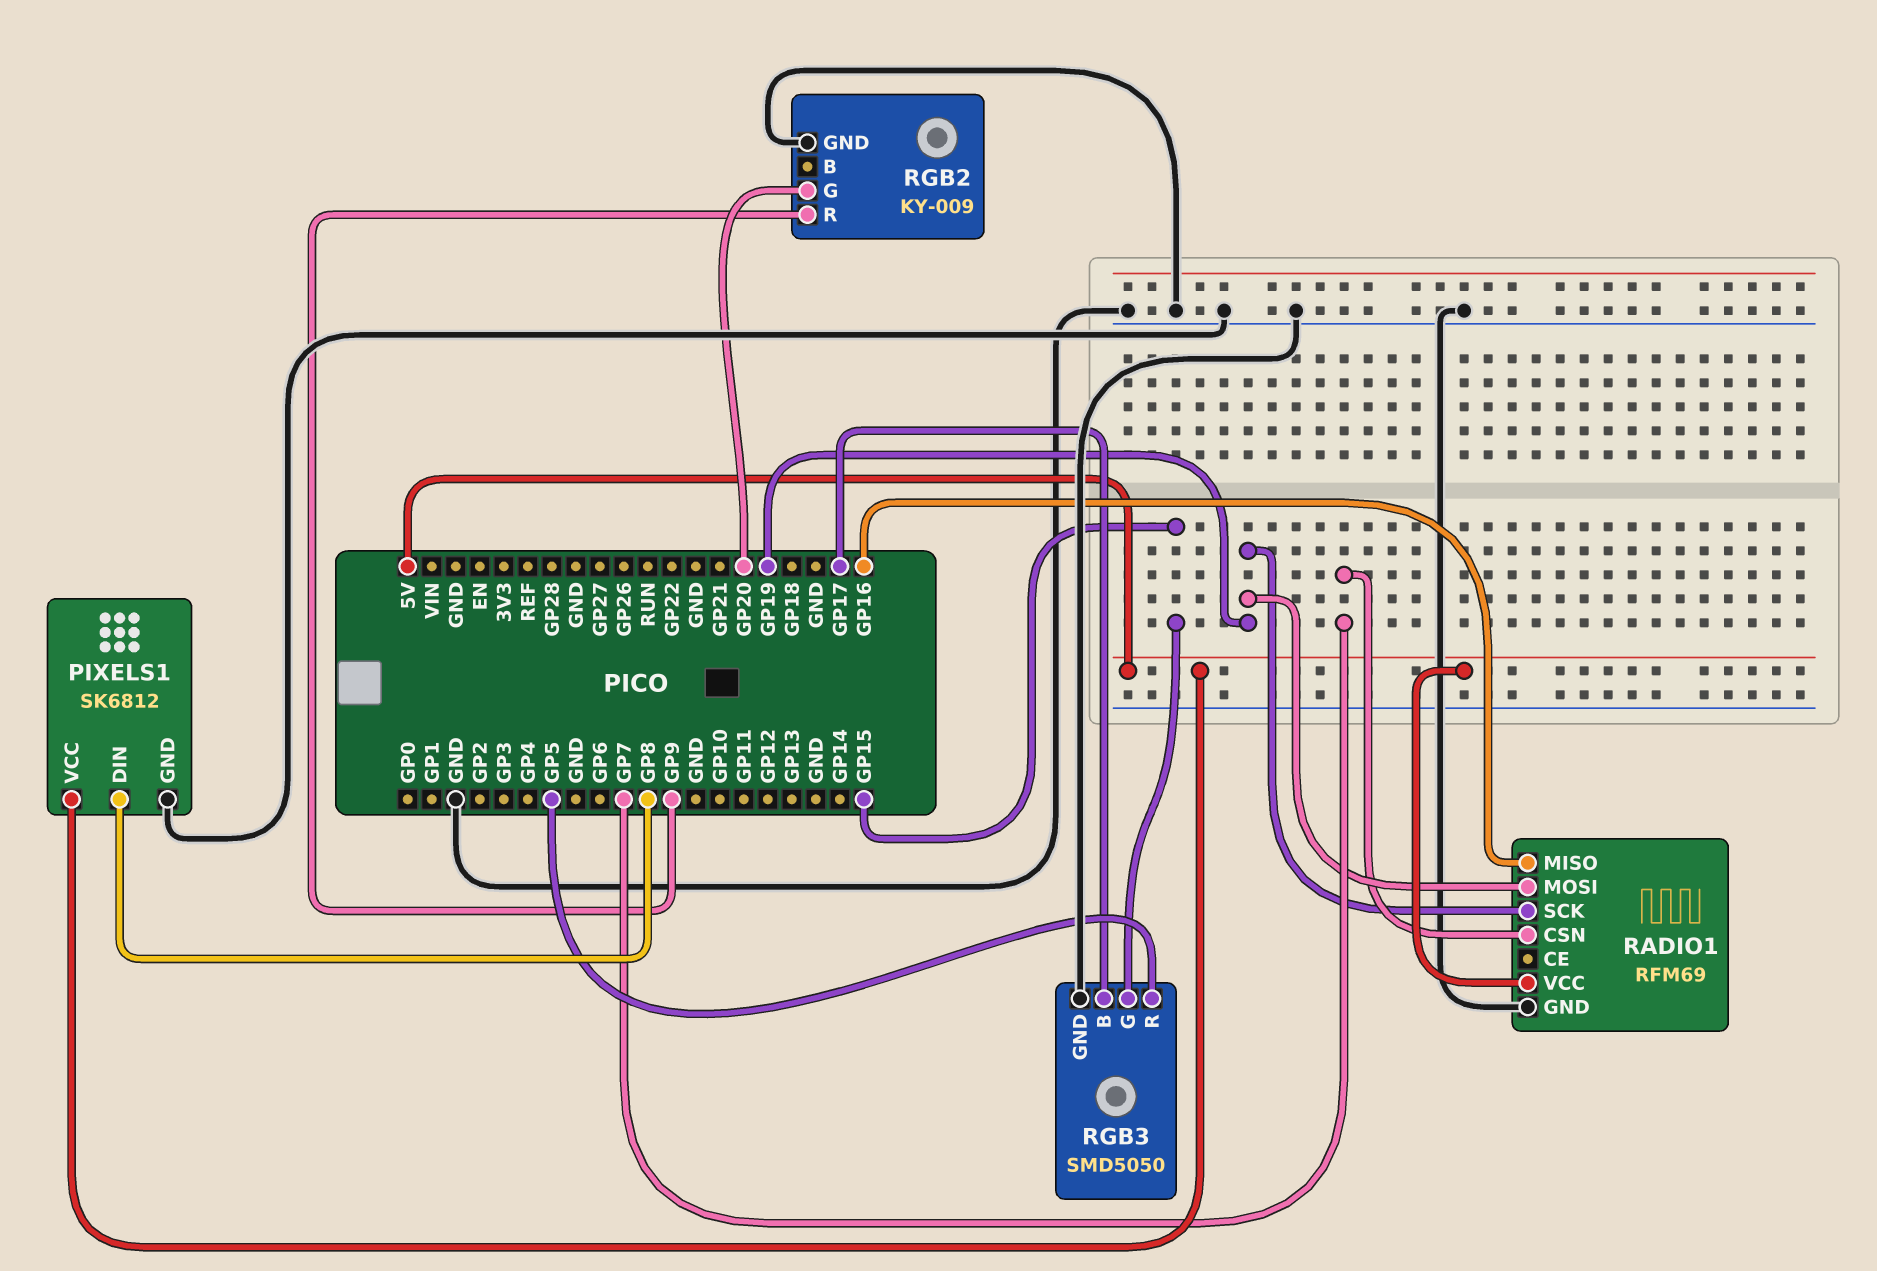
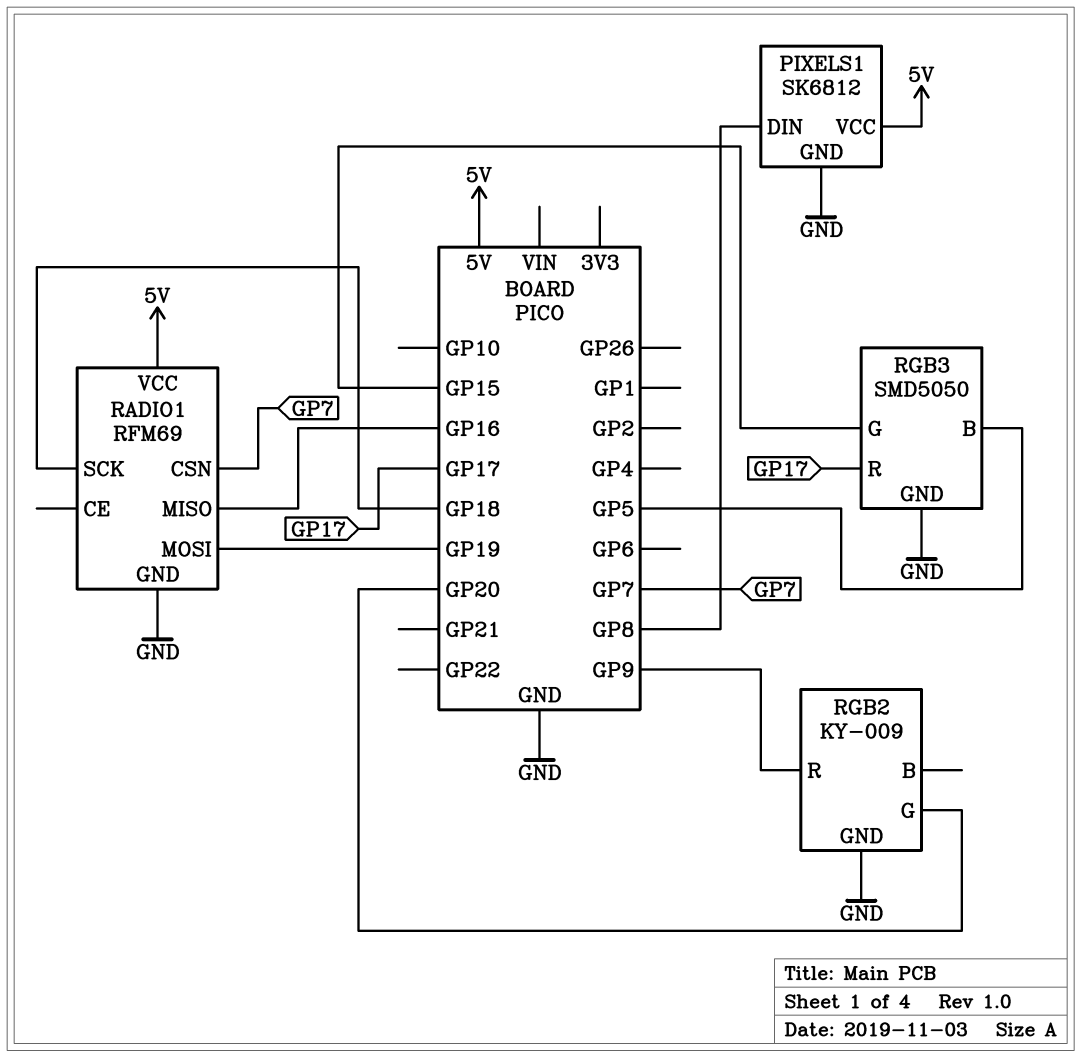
RADIO1 pin SCK: GP19 -> GP18
RGB3 pin B: GP17 -> GP5
RGB3 pin R: GP5 -> GP17

